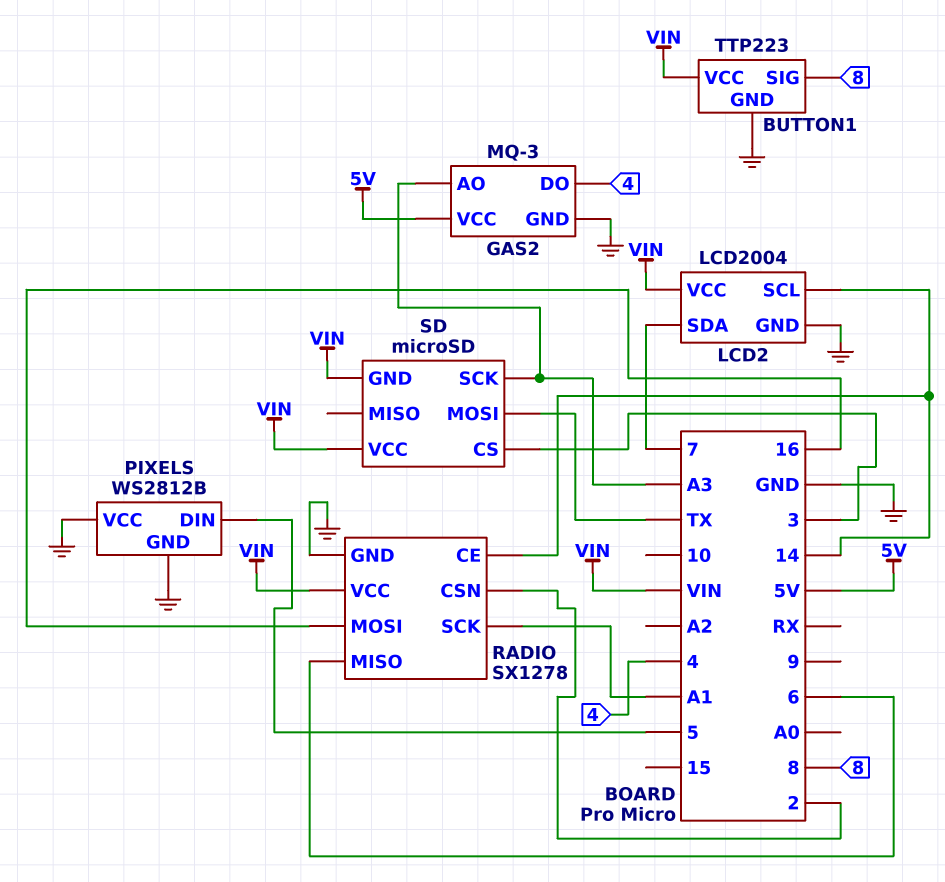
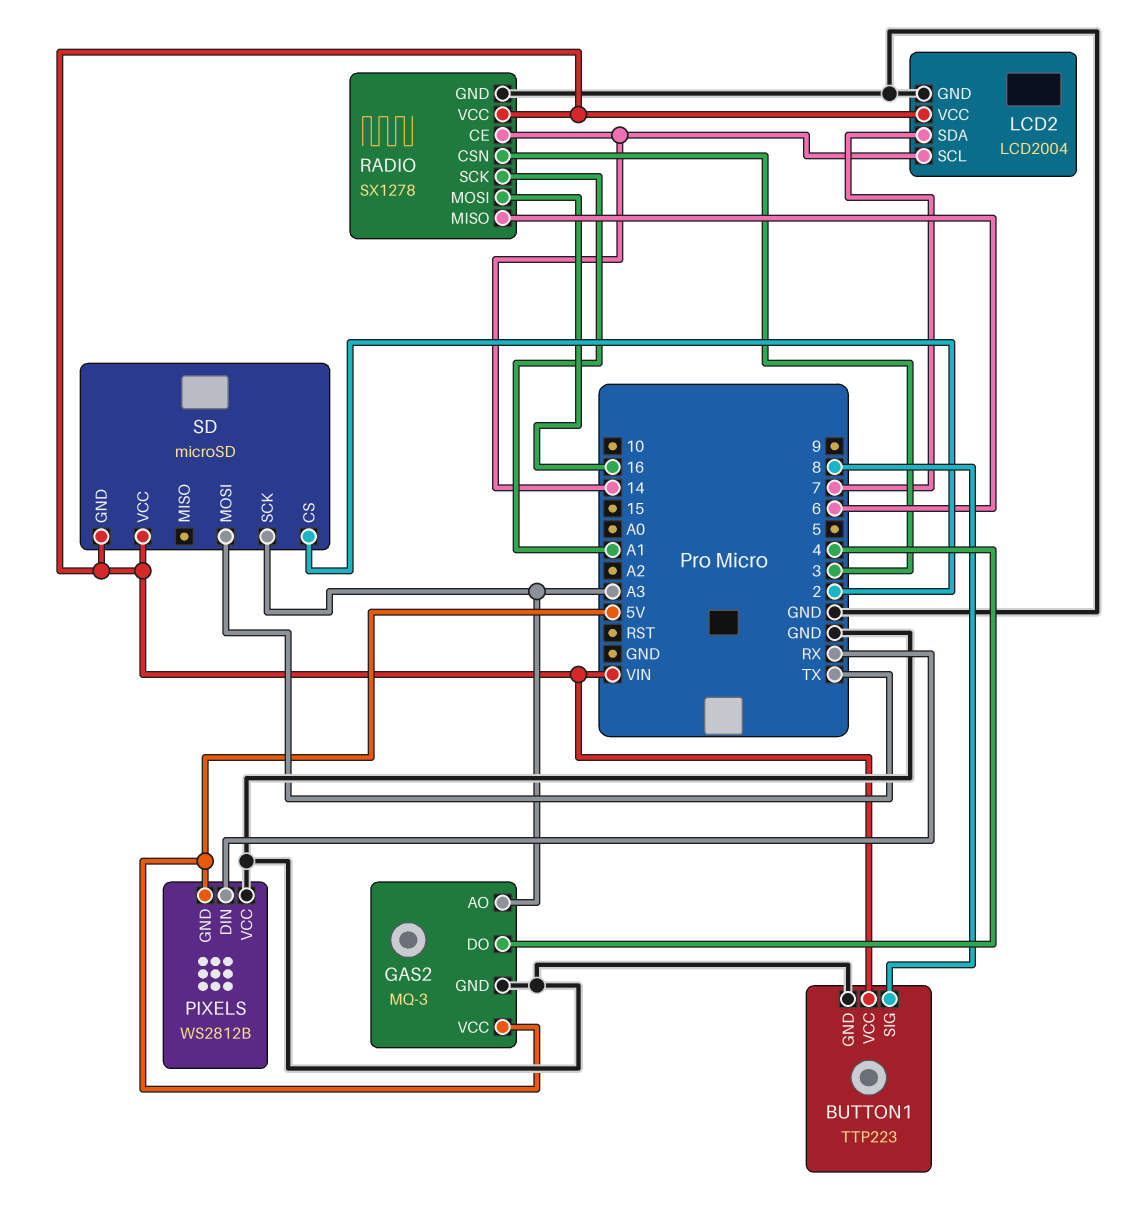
PIXELS pin DIN: 5 -> RX
PIXELS pin GND: GND -> 5V
RADIO pin CSN: 2 -> 3
SD pin CS: 3 -> 2

